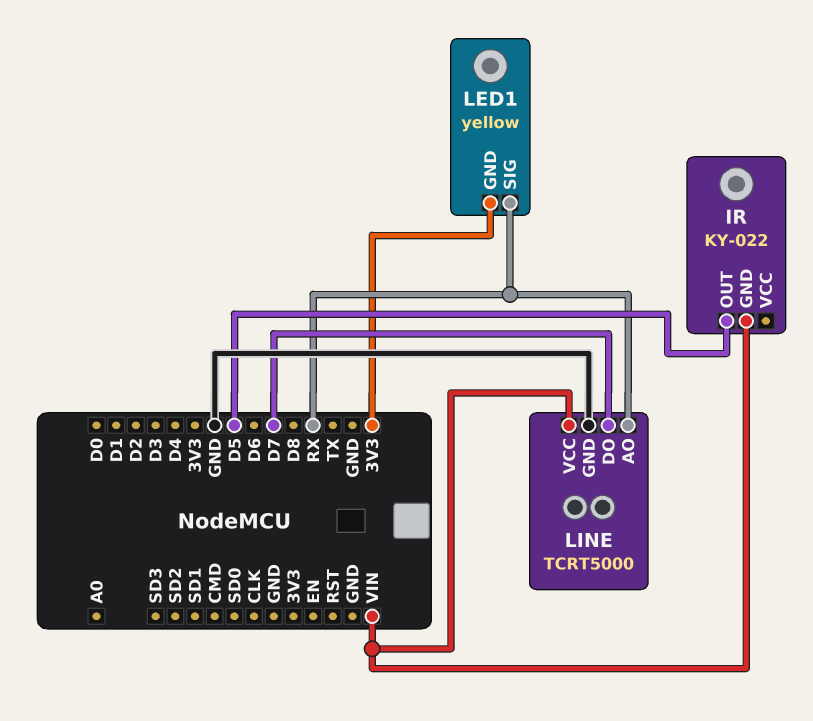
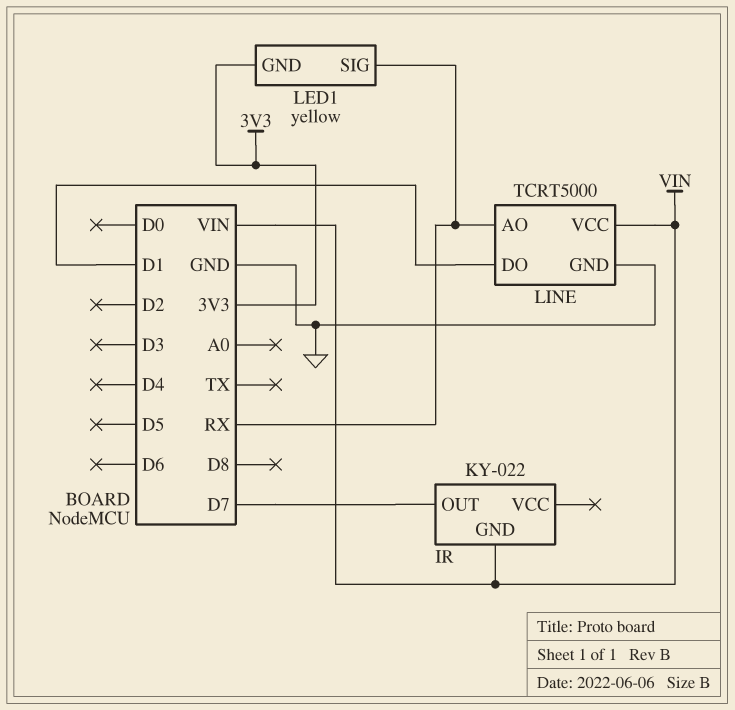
IR pin OUT: D5 -> D7
LINE pin DO: D7 -> D1

